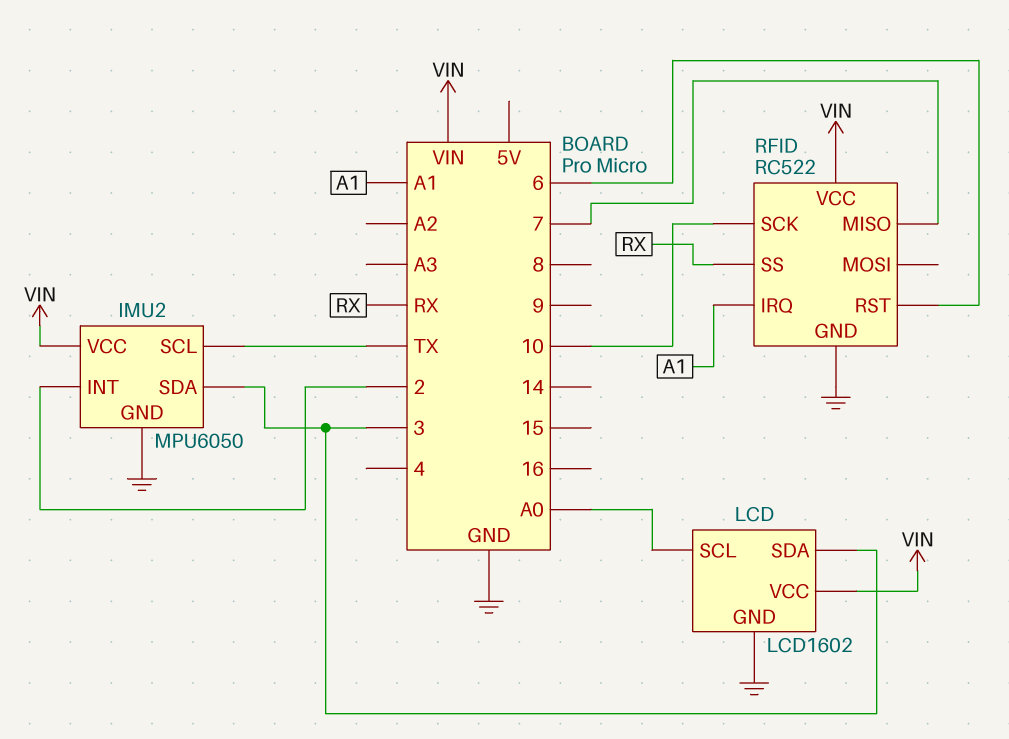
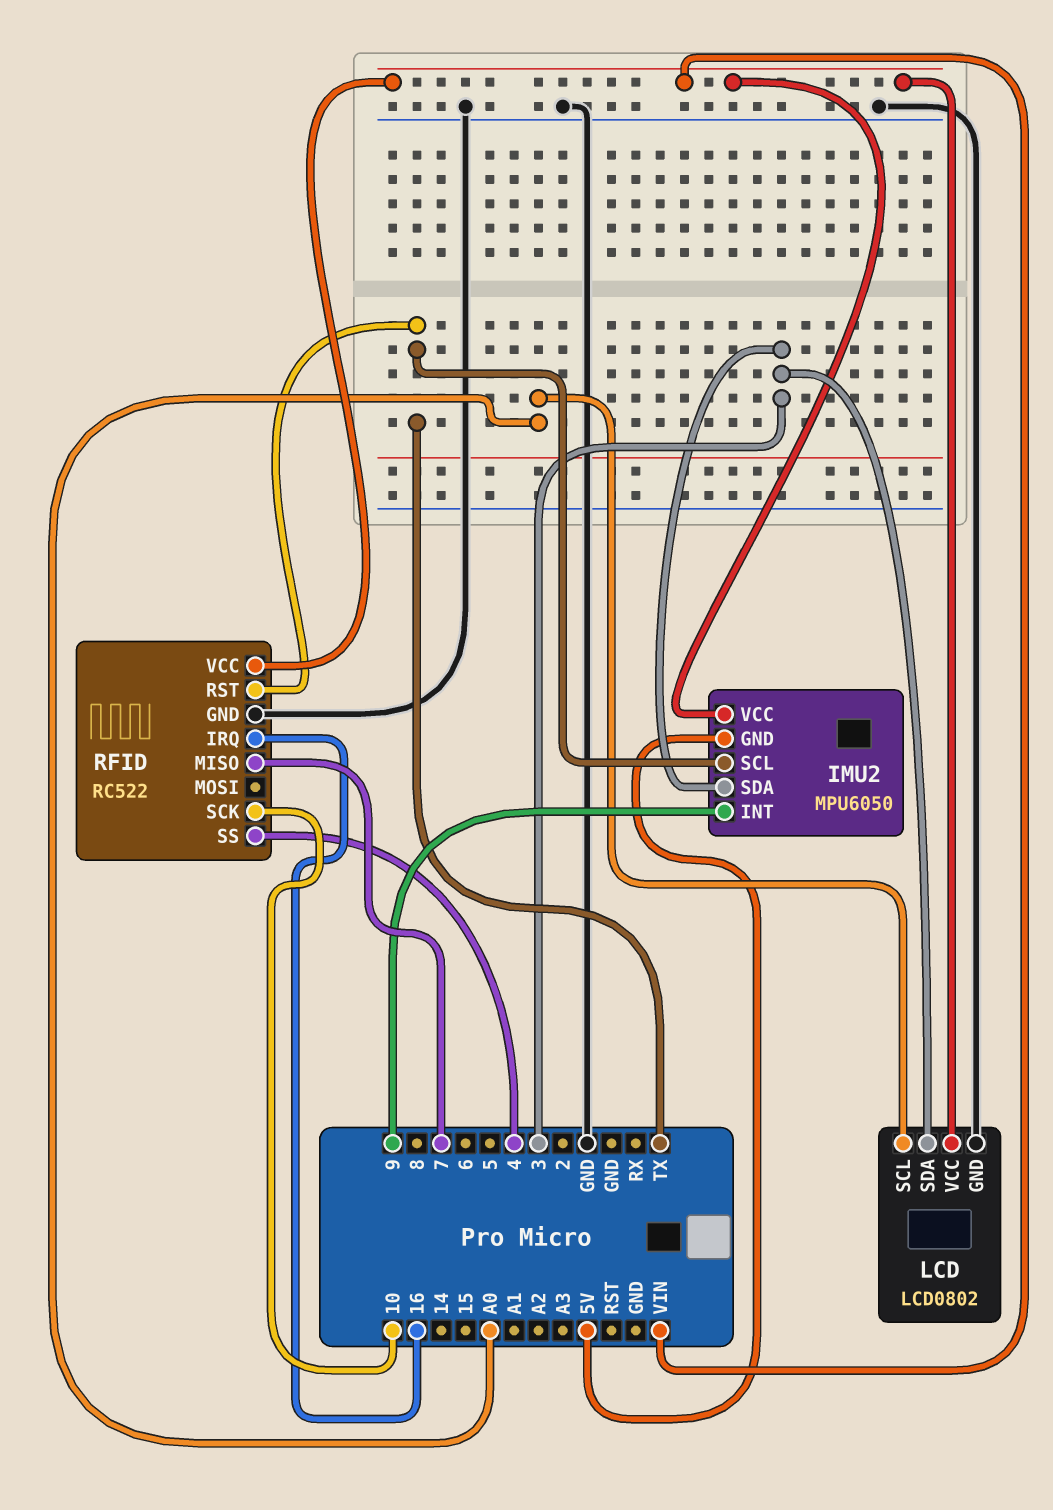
IMU2 pin GND: GND -> 5V
IMU2 pin INT: 2 -> 9
LCD: LCD1602 -> LCD0802
RFID pin IRQ: A1 -> 16
RFID pin RST: 6 -> TX
RFID pin SS: RX -> 4

